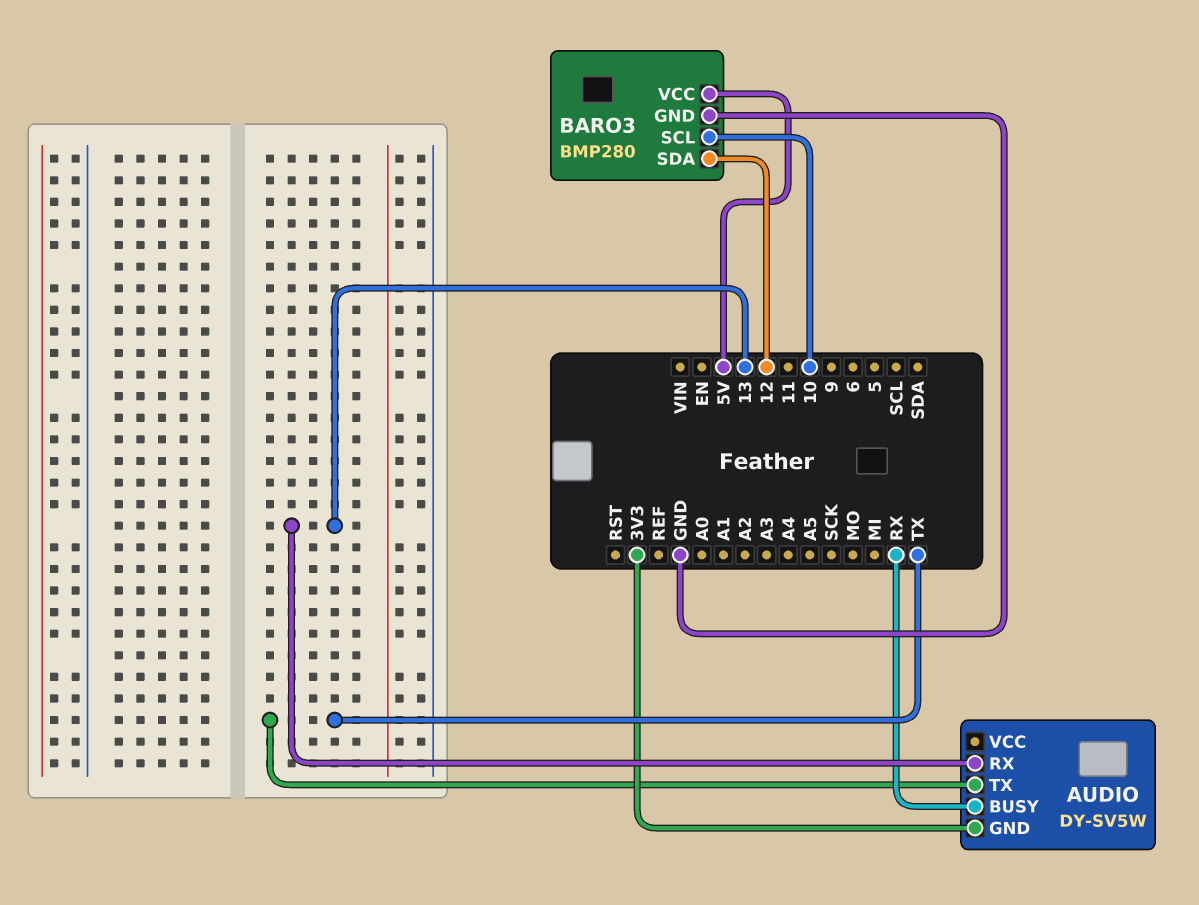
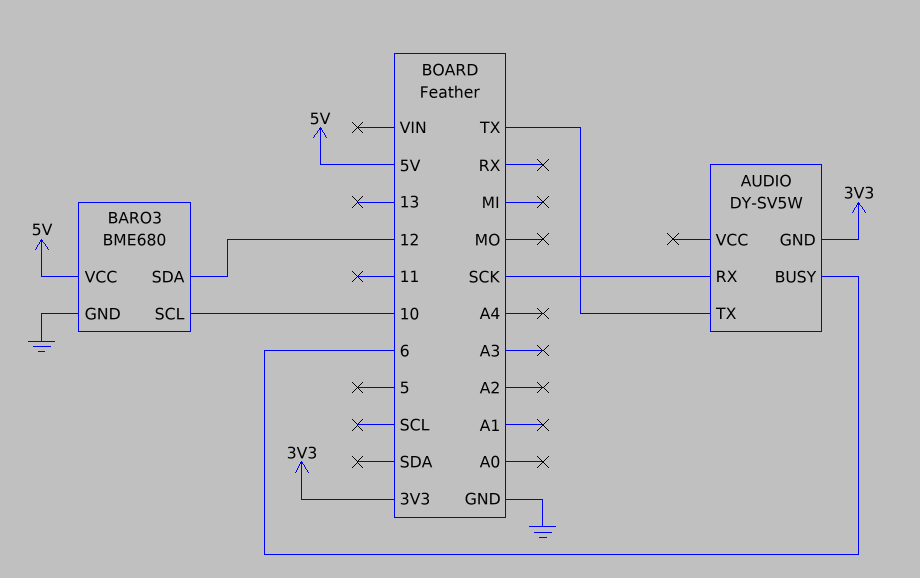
AUDIO pin BUSY: RX -> 6
AUDIO pin RX: 13 -> SCK
BARO3: BMP280 -> BME680

